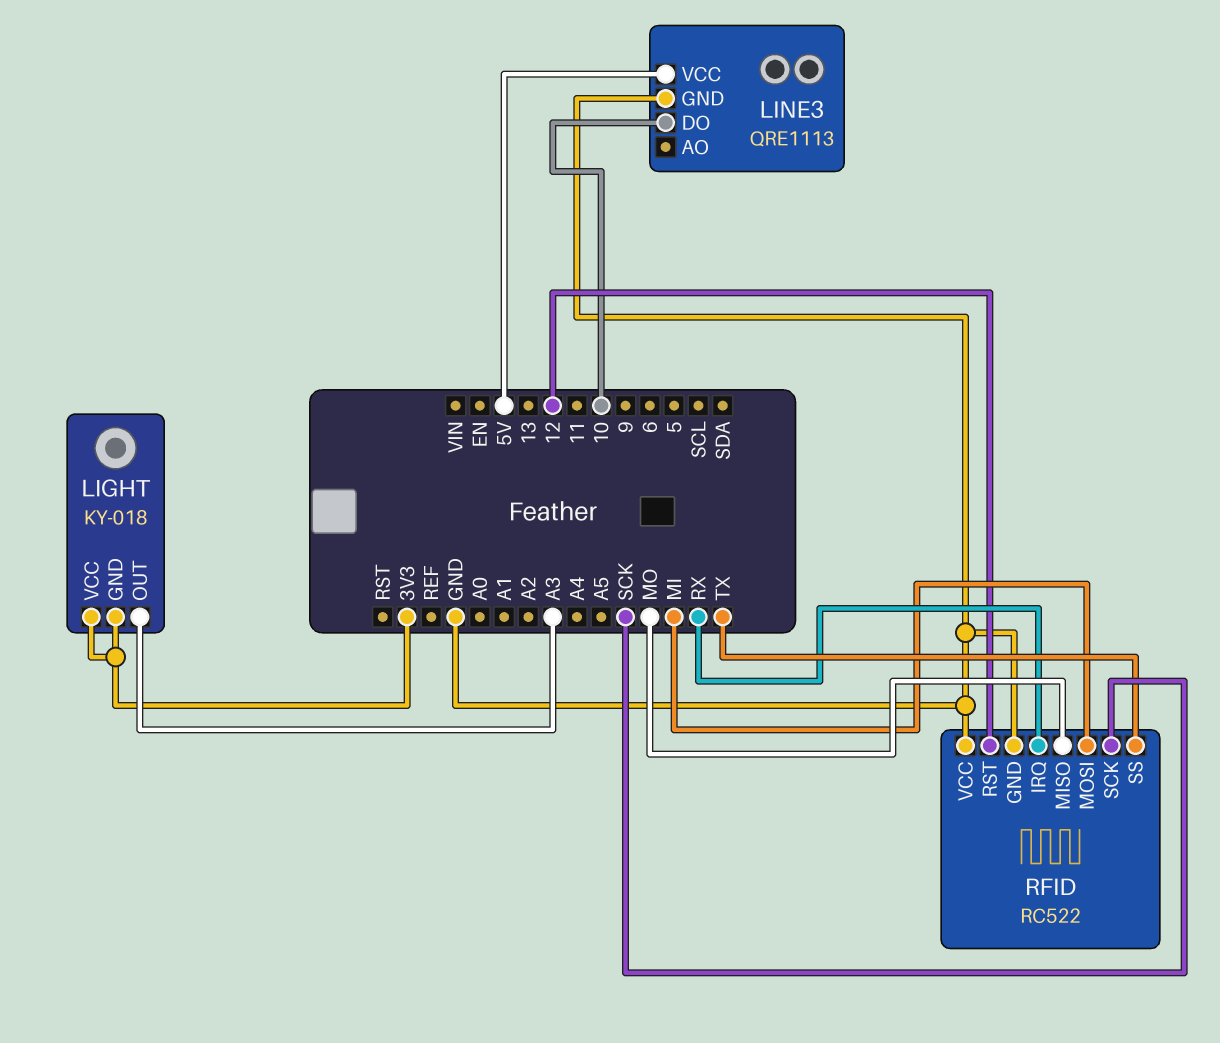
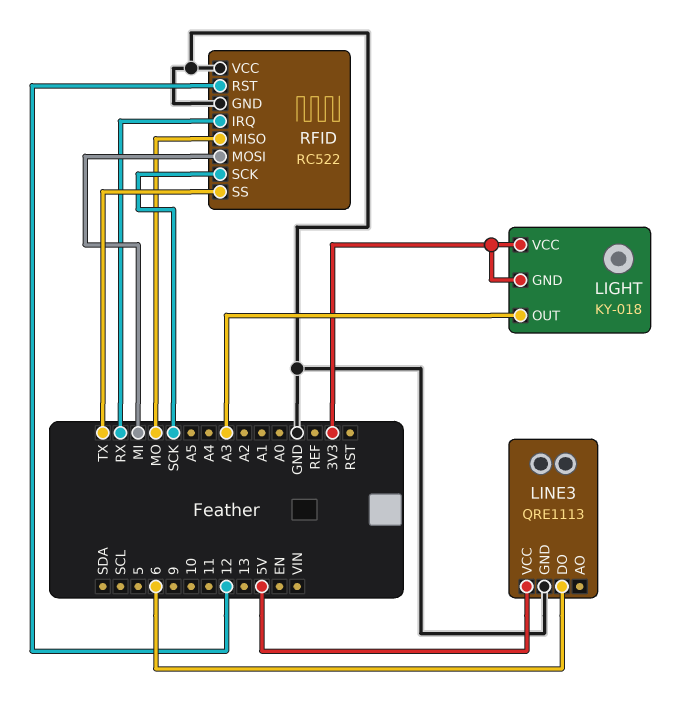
LINE3 pin DO: 10 -> 6

